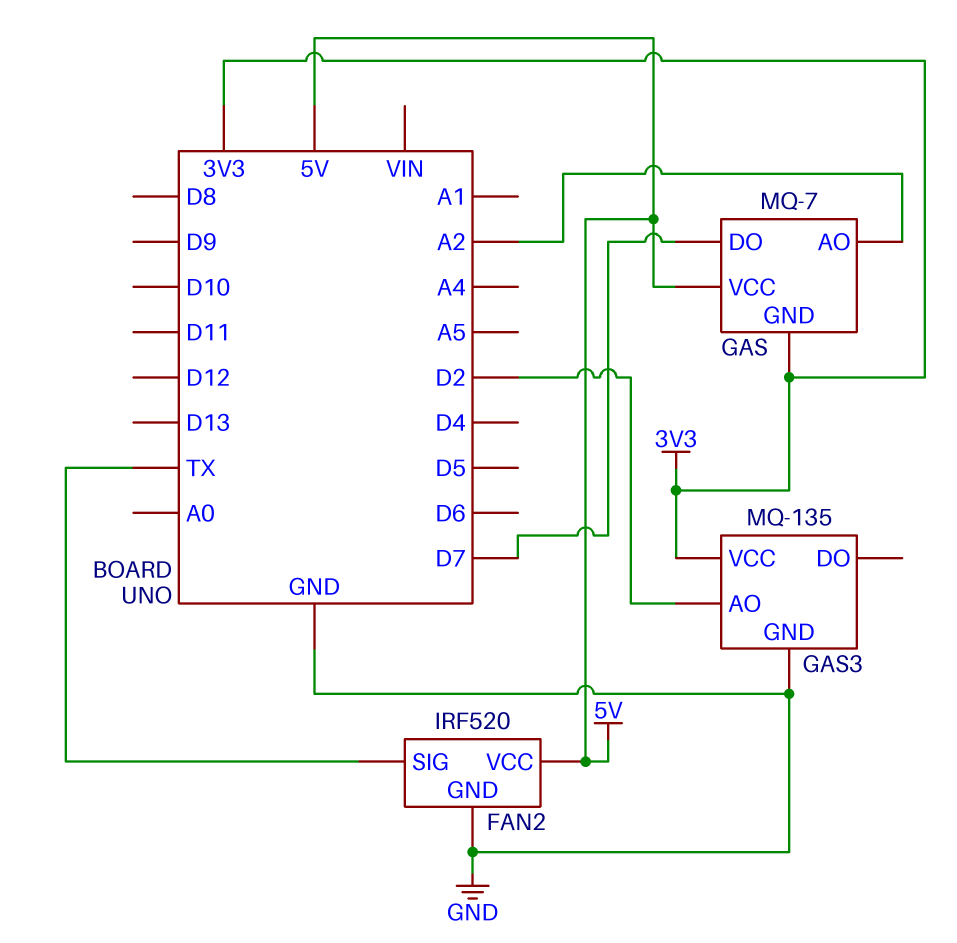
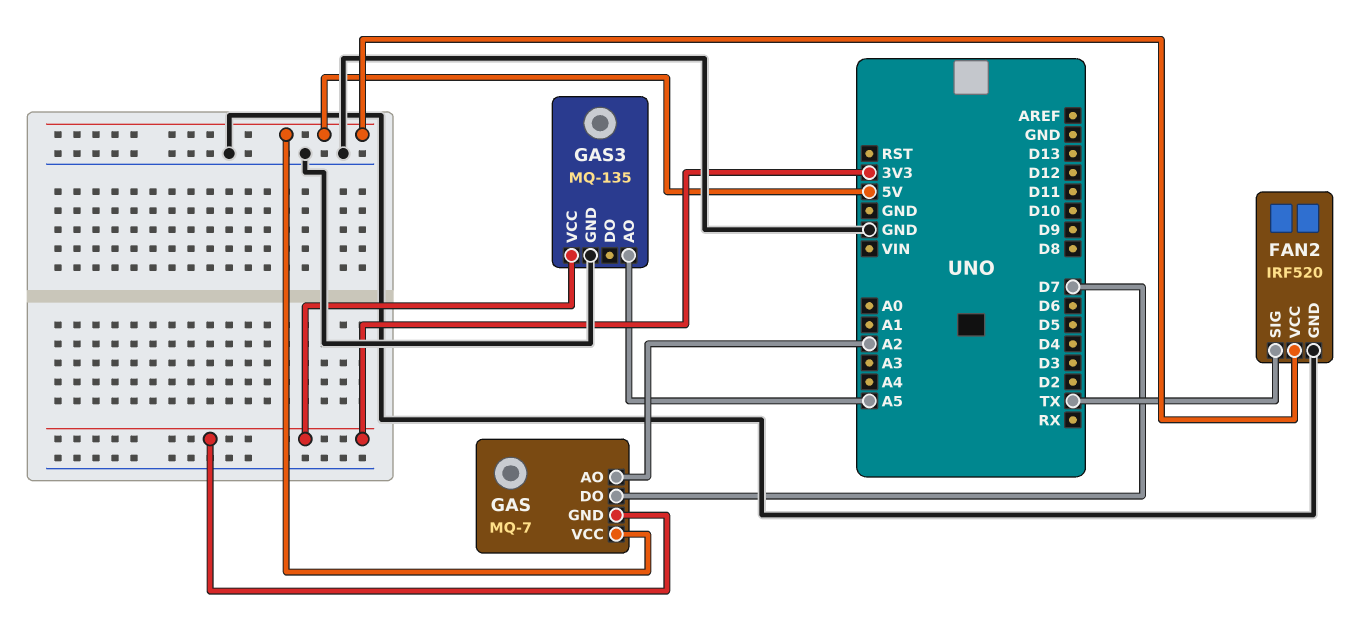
GAS3 pin AO: D2 -> A5

